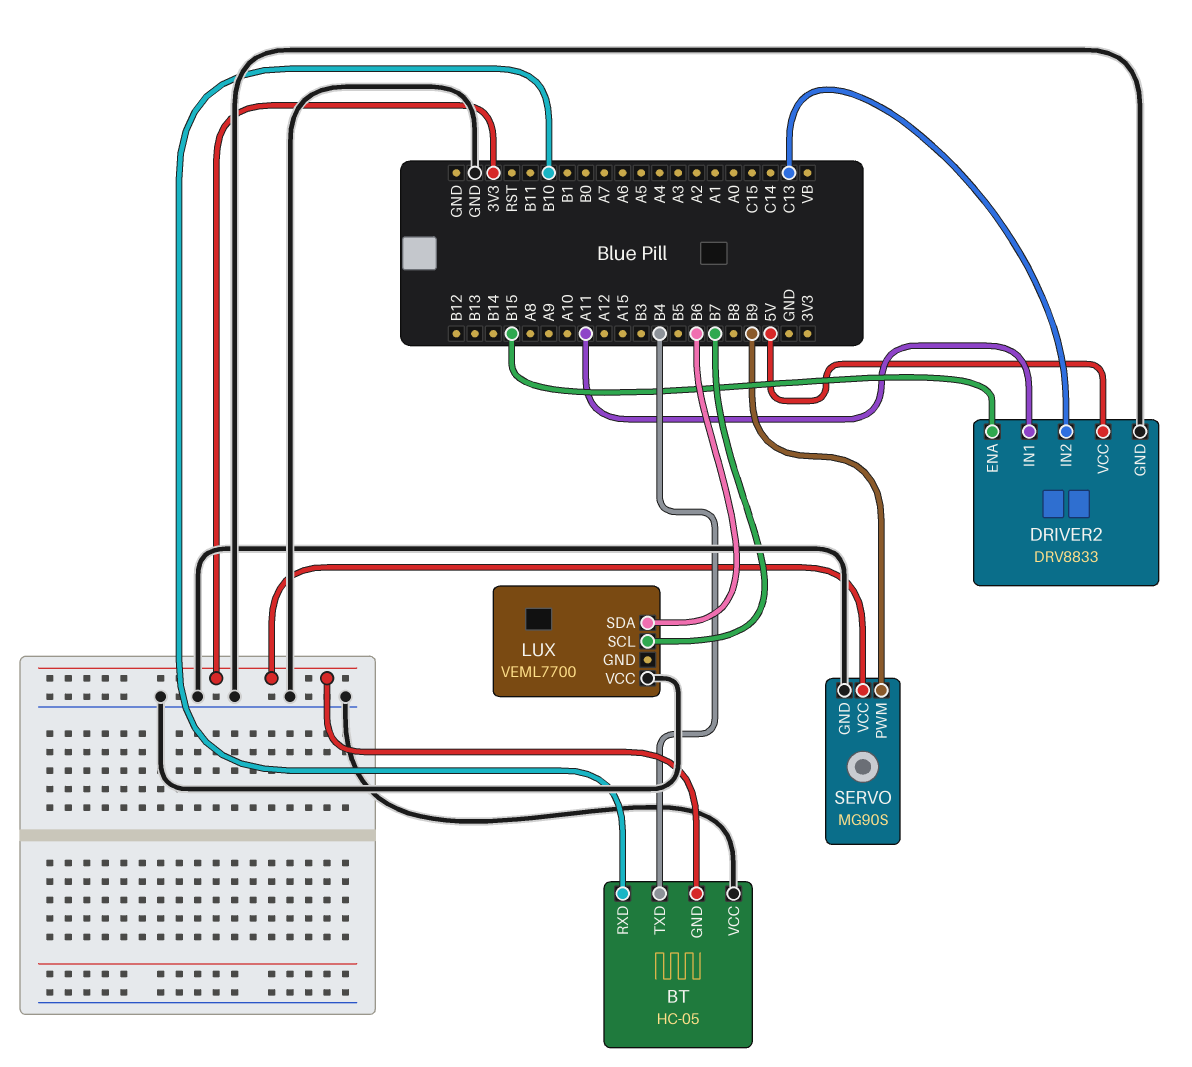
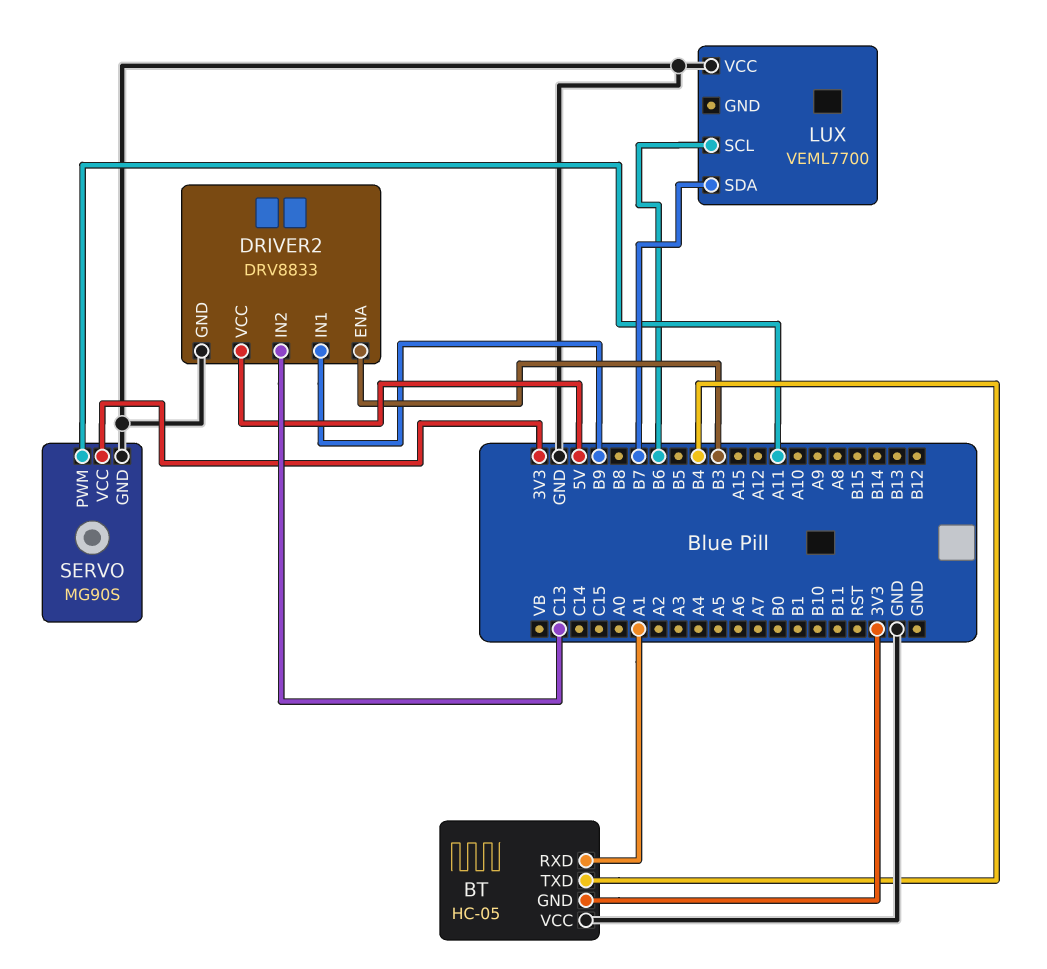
BT pin RXD: B10 -> A1
DRIVER2 pin ENA: B15 -> B3
DRIVER2 pin IN1: A11 -> B9
LUX pin SCL: B7 -> B6
LUX pin SDA: B6 -> B7
SERVO pin PWM: B9 -> A11

